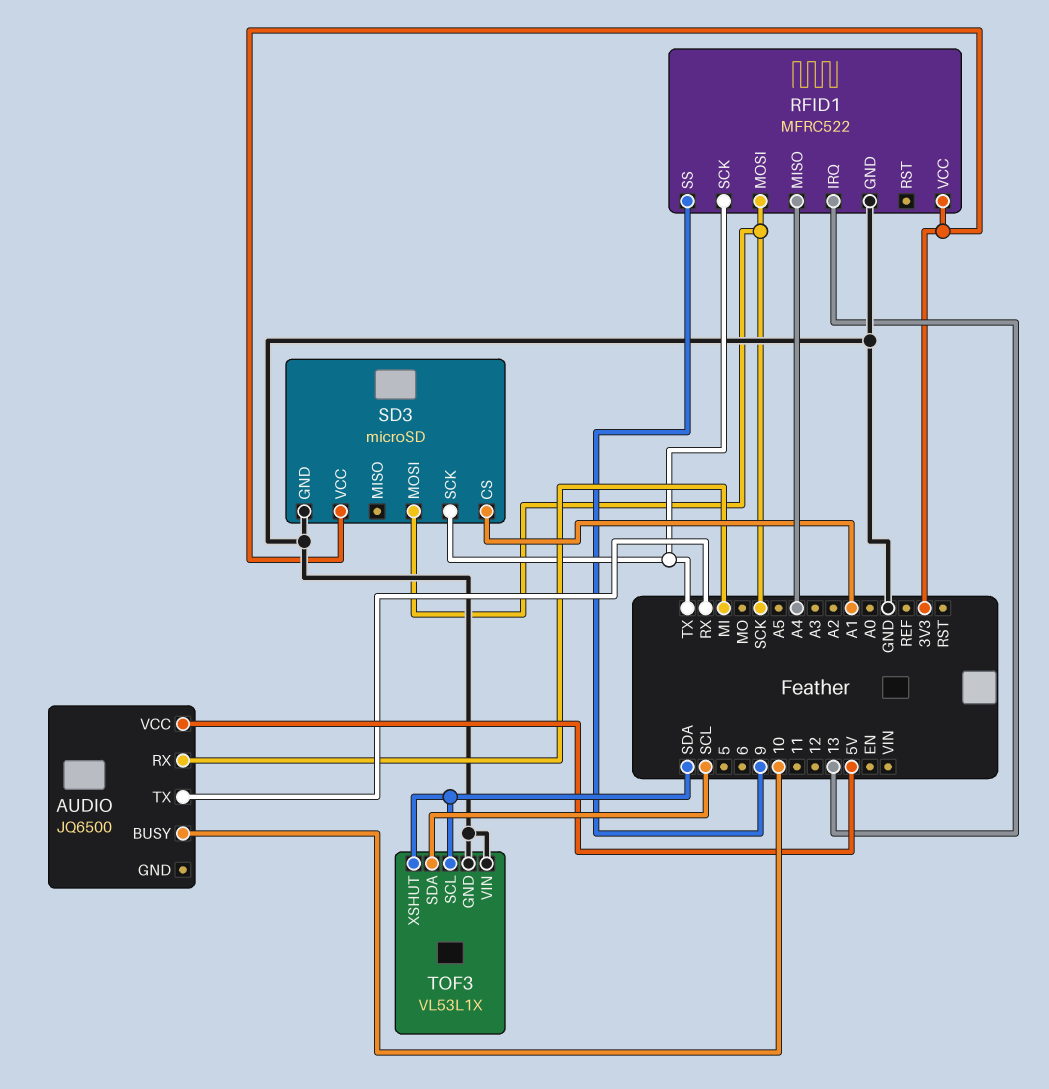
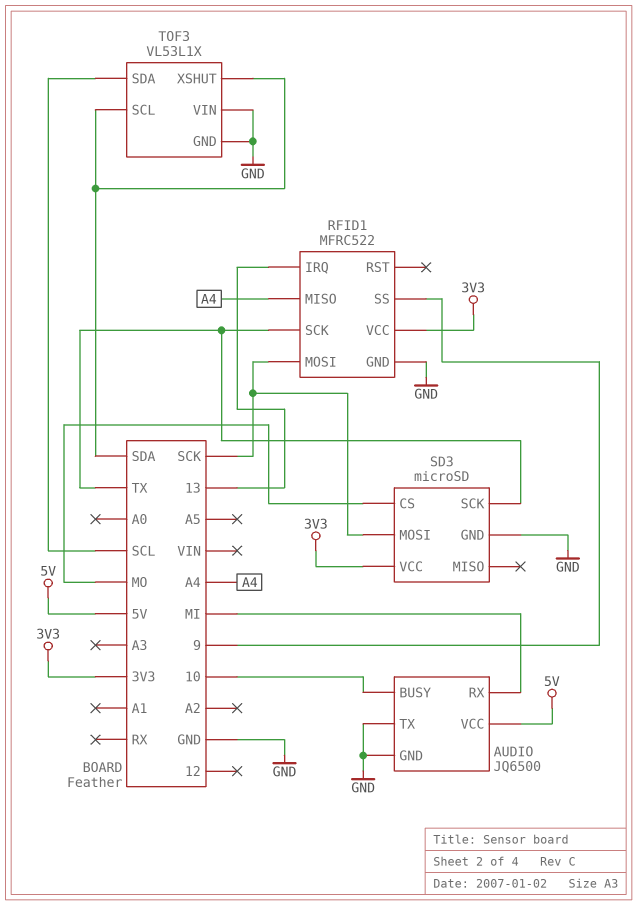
AUDIO pin GND: none -> GND
AUDIO pin TX: RX -> GND
SD3 pin CS: A1 -> MO

